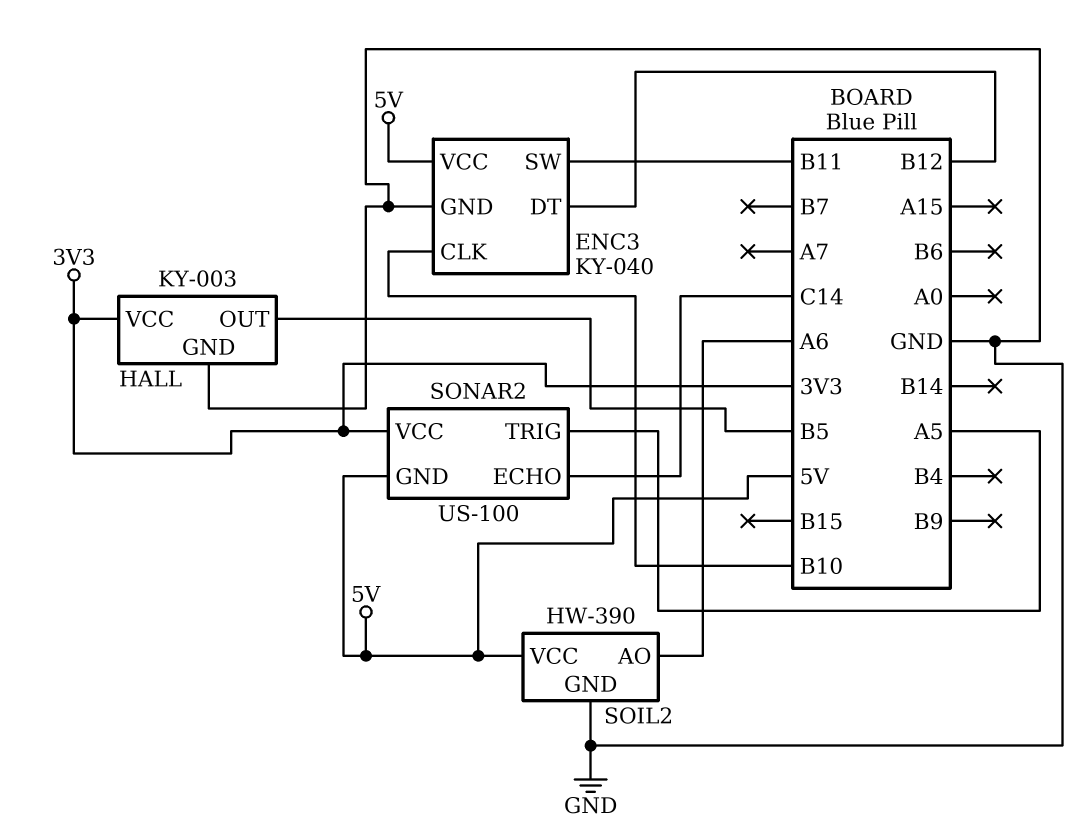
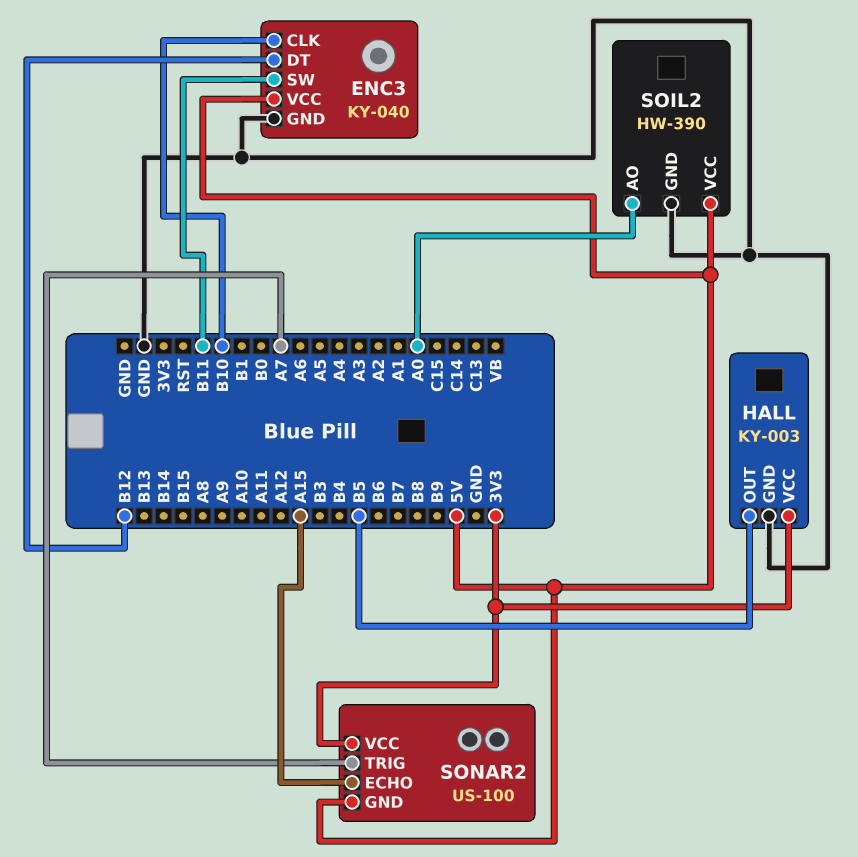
SOIL2 pin AO: A6 -> A0
SONAR2 pin ECHO: C14 -> A15
SONAR2 pin TRIG: A5 -> A7

